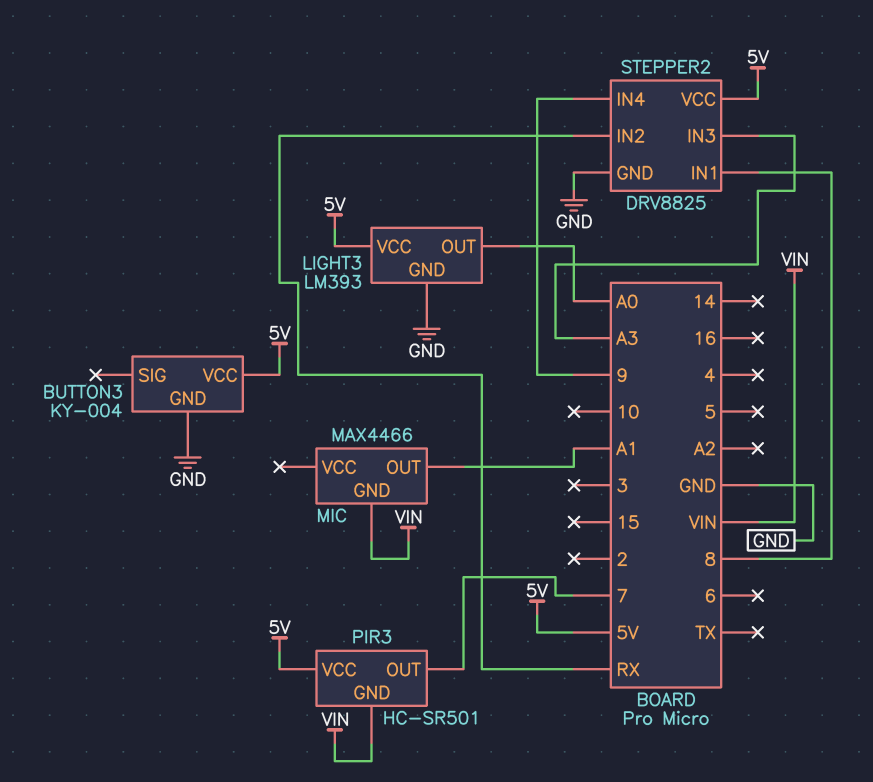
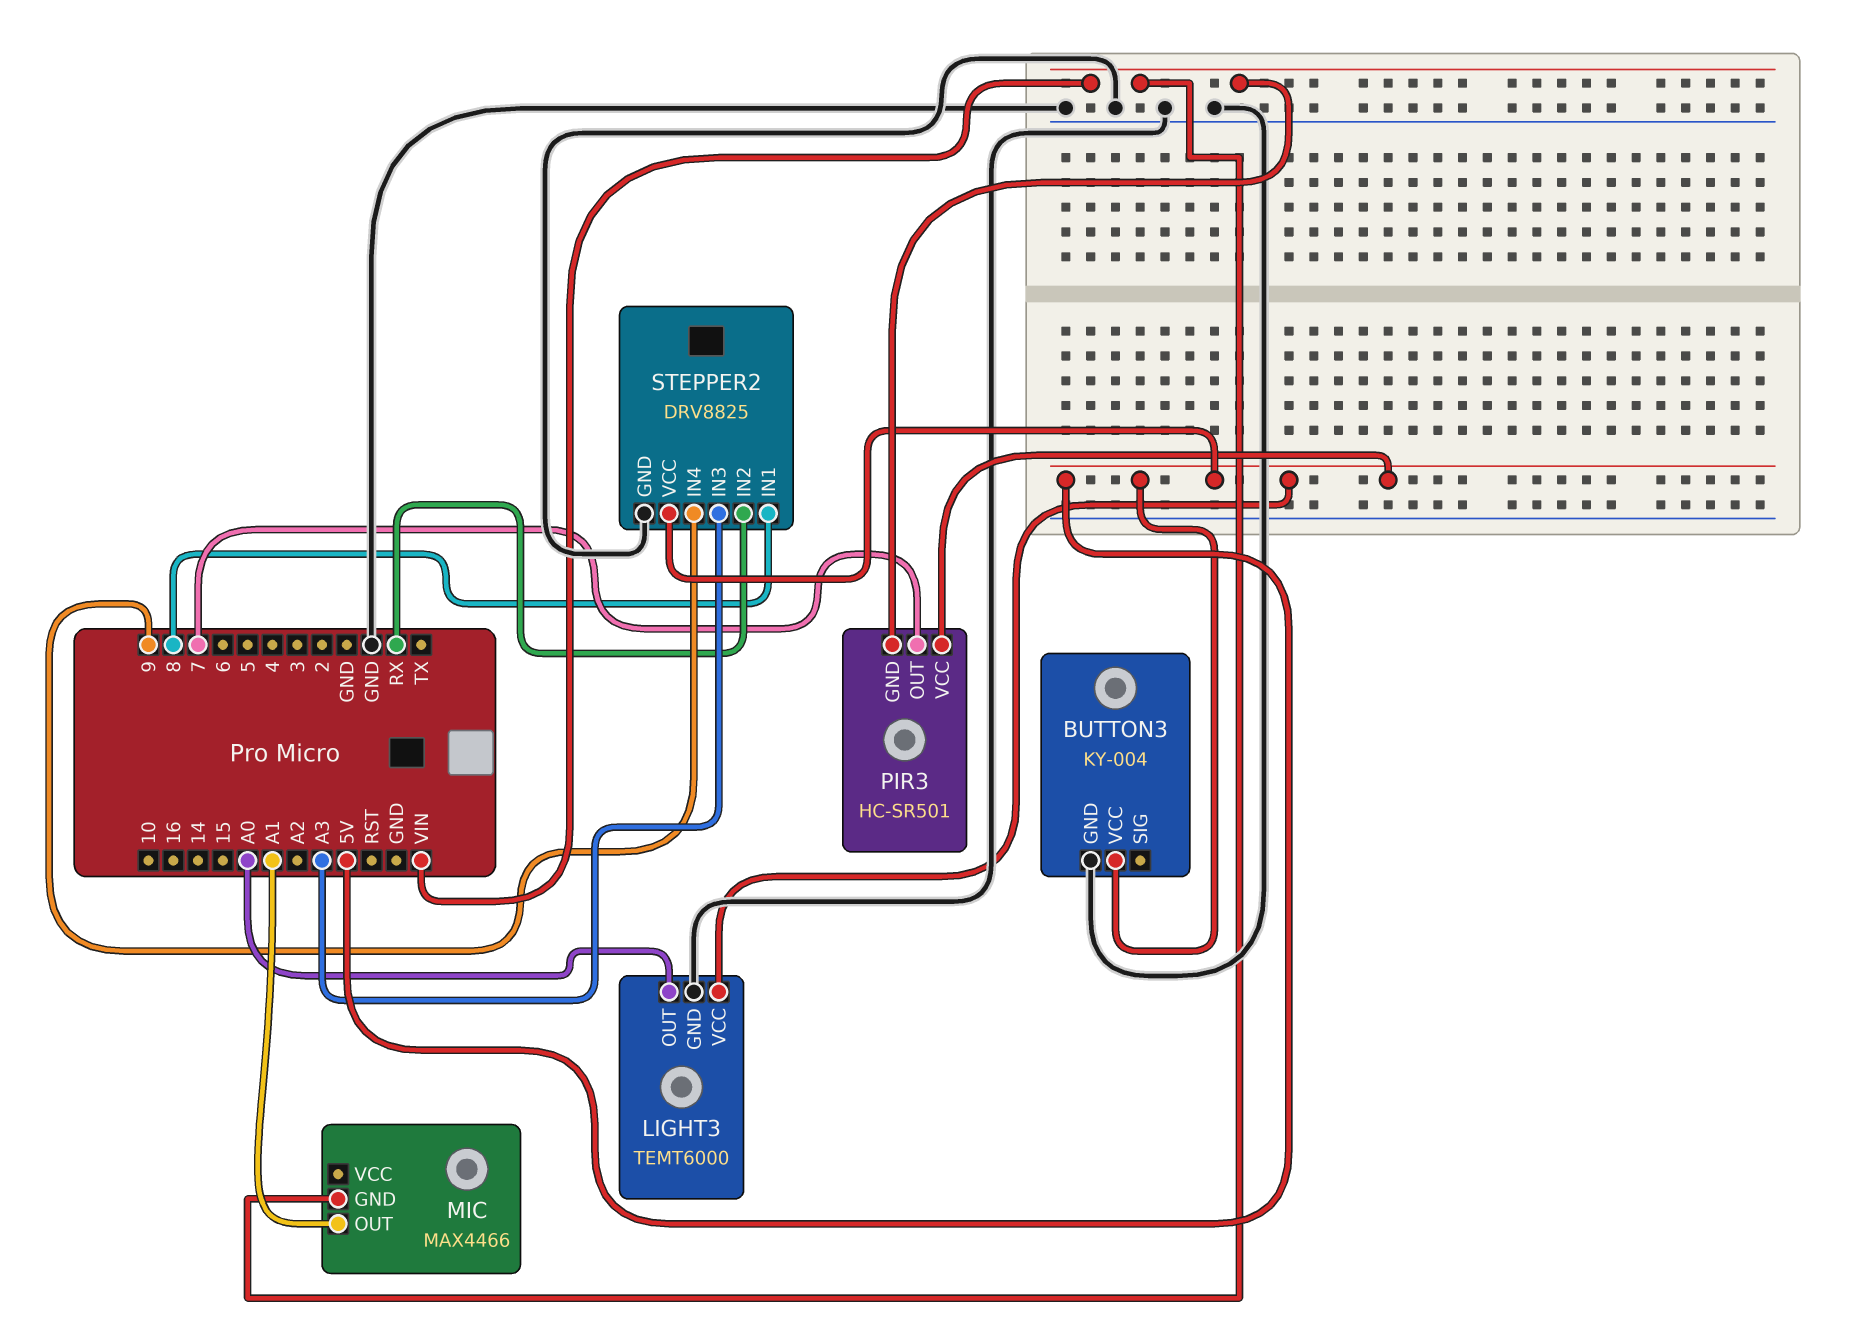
LIGHT3: LM393 -> TEMT6000

